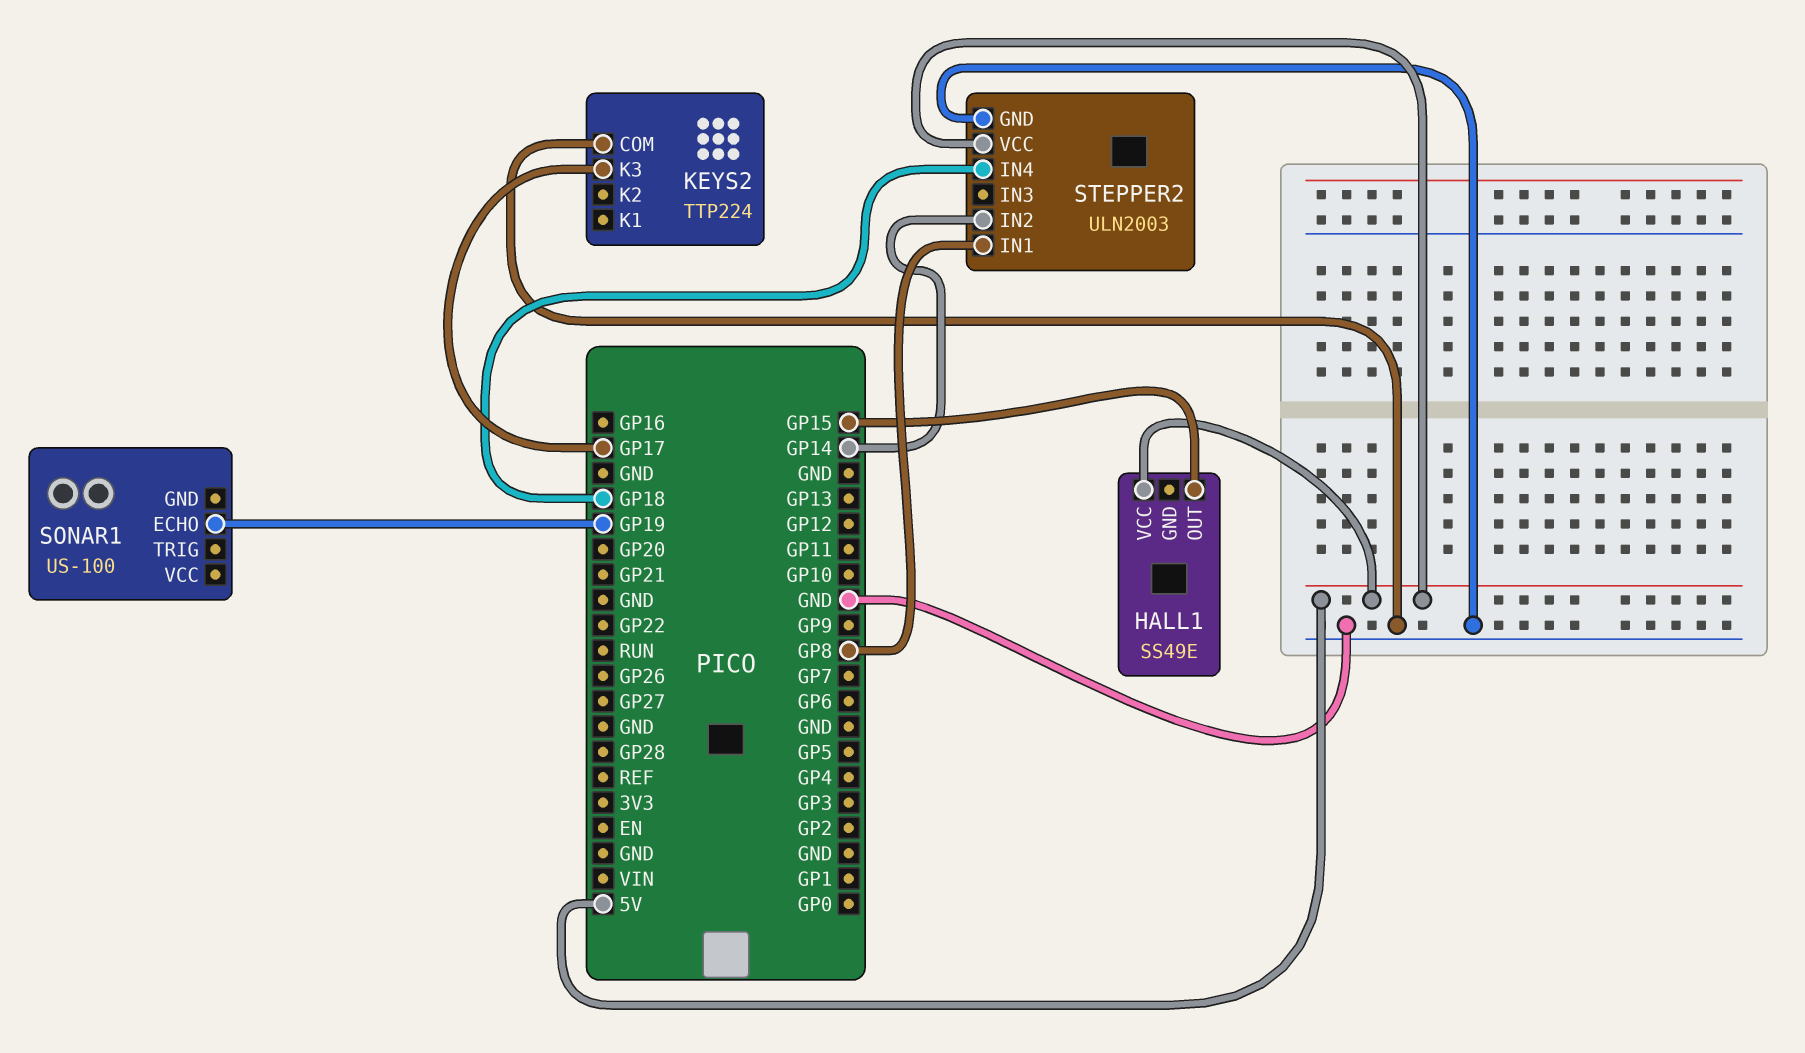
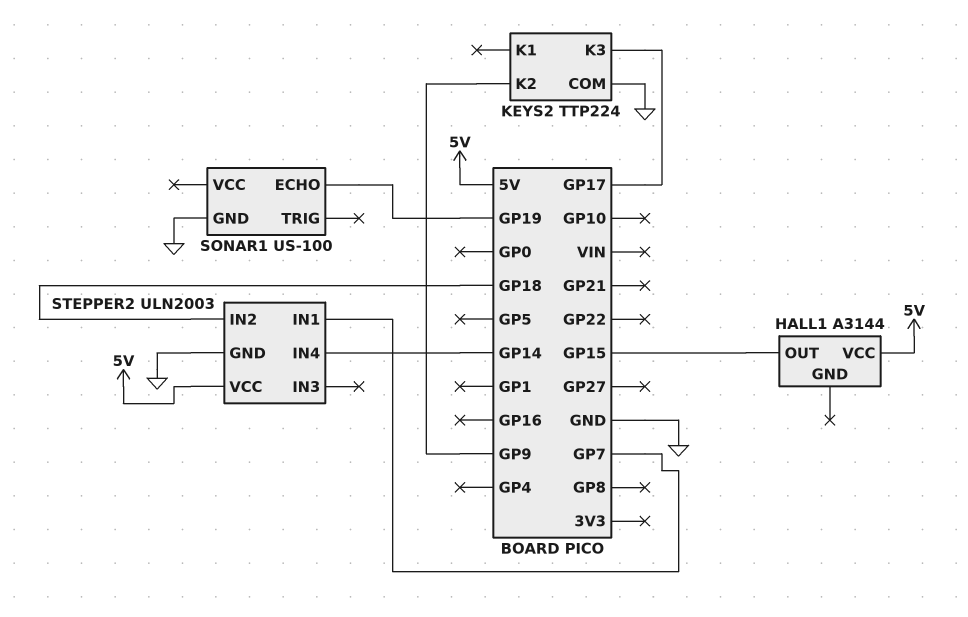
HALL1: SS49E -> A3144
KEYS2 pin K2: none -> GP9
SONAR1 pin GND: none -> GND
STEPPER2 pin IN1: GP8 -> GP7
STEPPER2 pin IN2: GP14 -> GP18
STEPPER2 pin IN4: GP18 -> GP14

